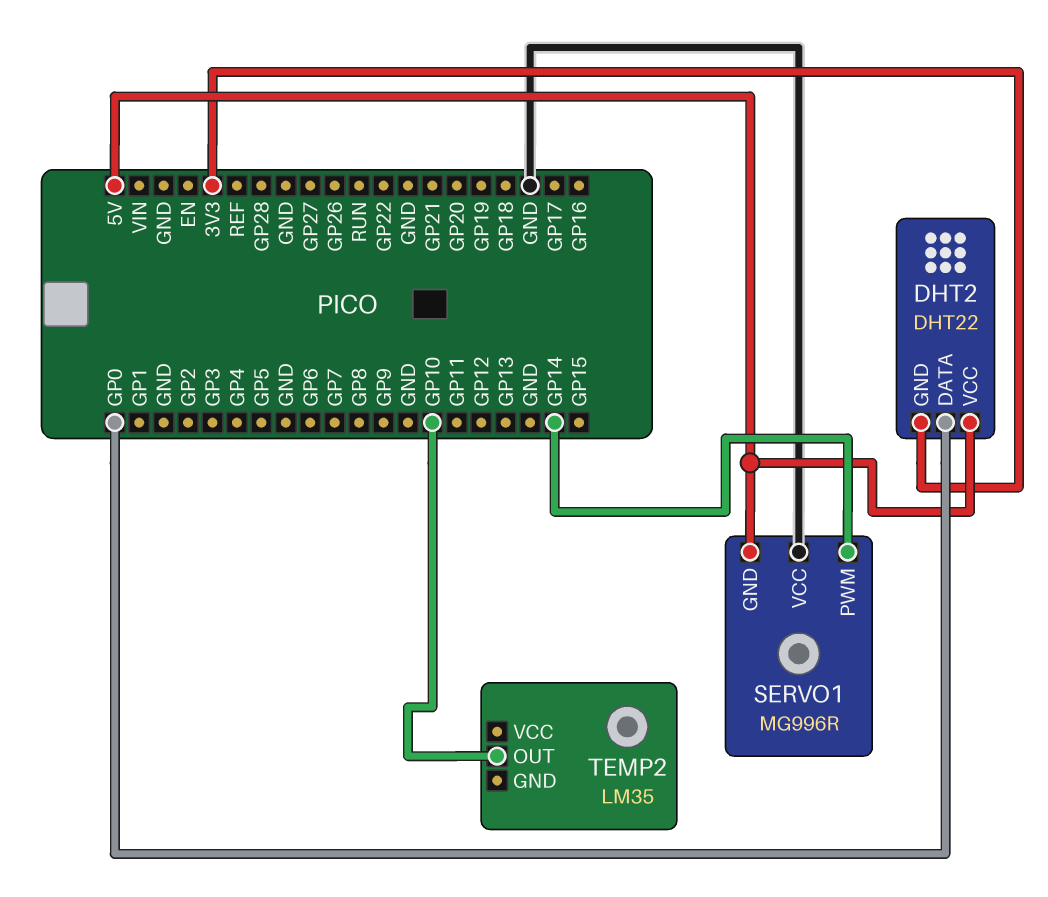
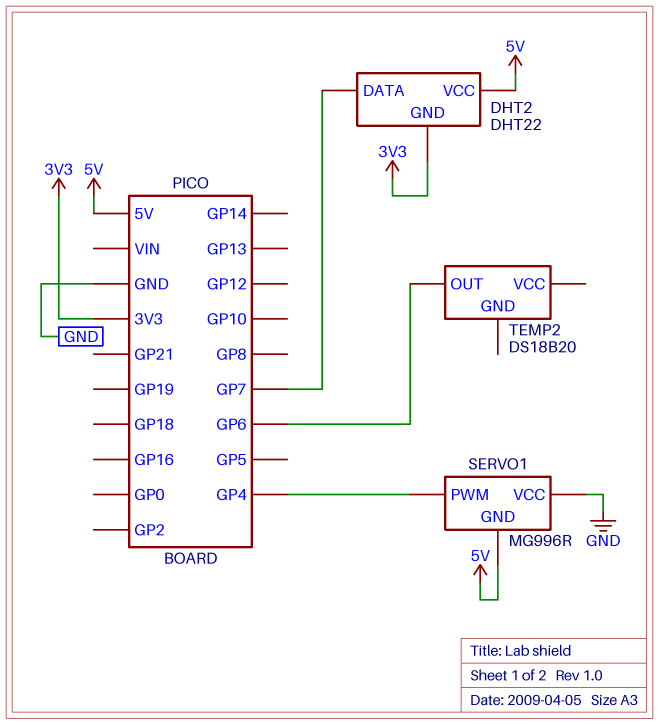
DHT2 pin DATA: GP0 -> GP7
SERVO1 pin PWM: GP14 -> GP4
TEMP2: LM35 -> DS18B20
TEMP2 pin OUT: GP10 -> GP6

